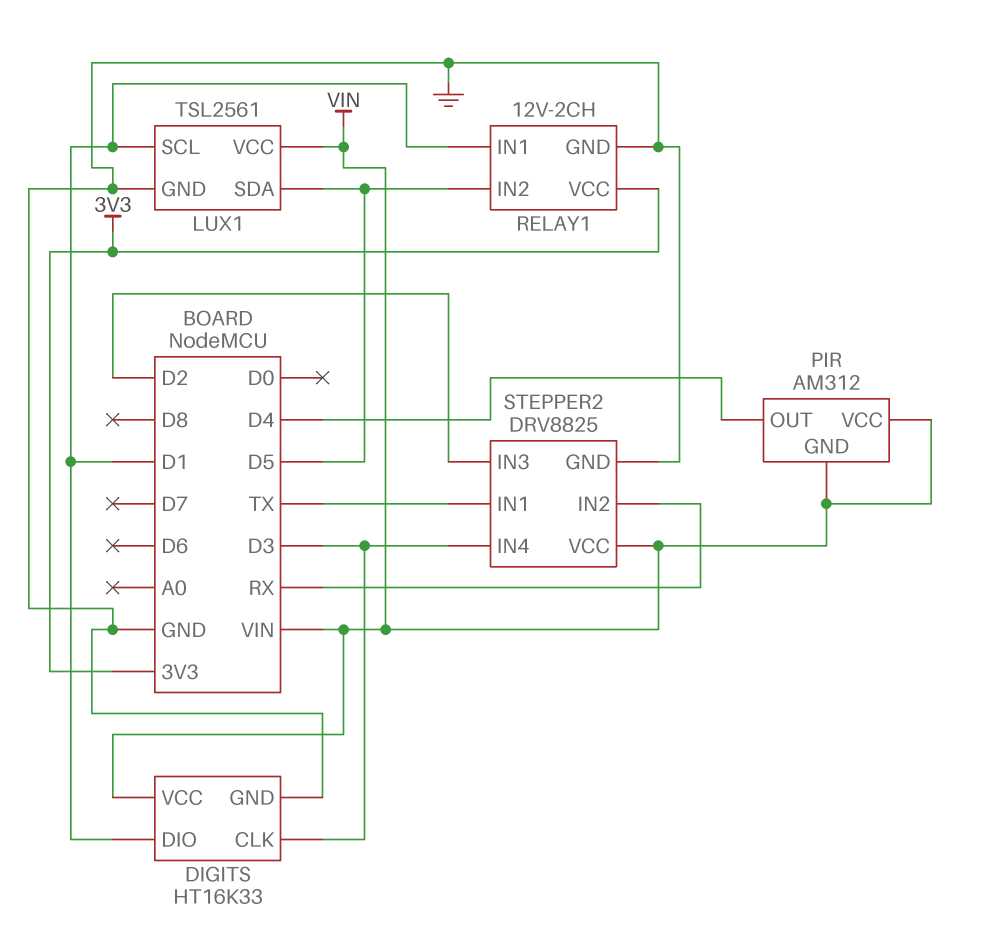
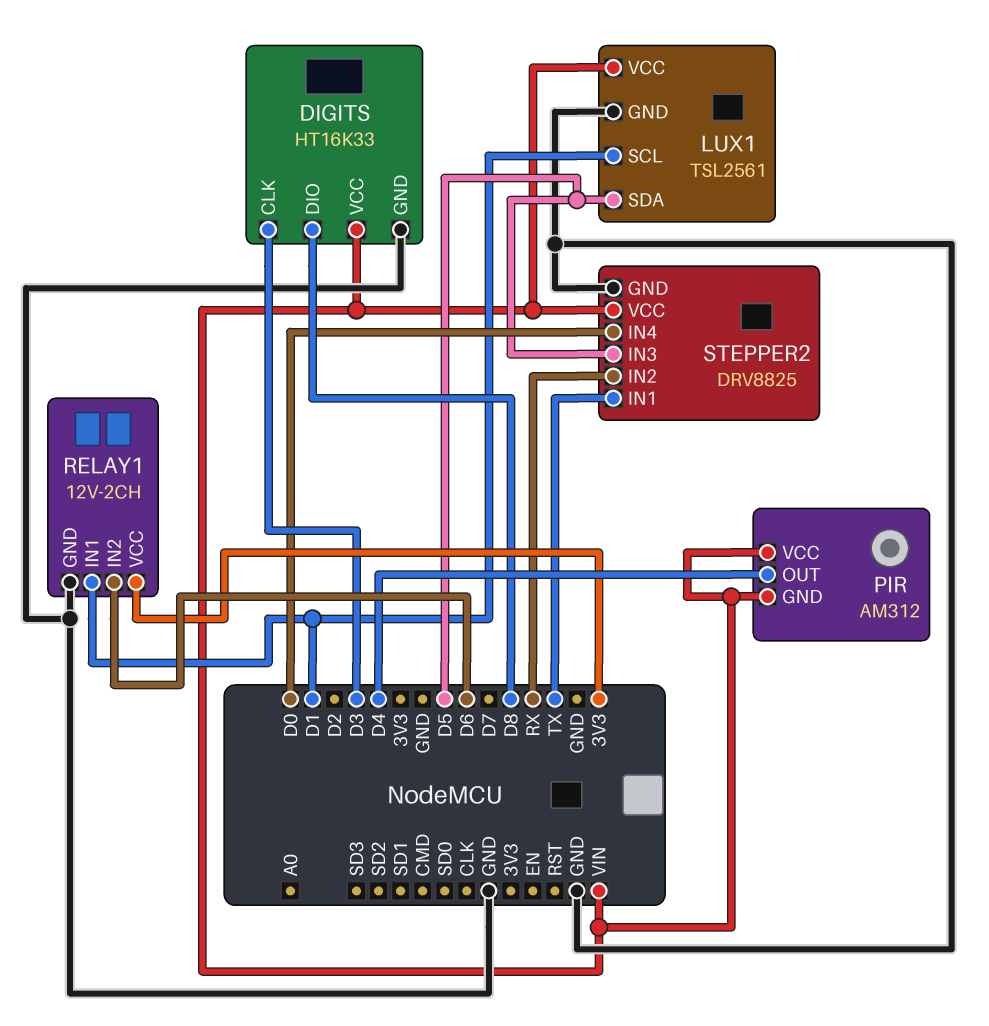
DIGITS pin DIO: D1 -> D8
RELAY1 pin IN2: D5 -> D6
STEPPER2 pin IN3: D2 -> D5
STEPPER2 pin IN4: D3 -> D0

